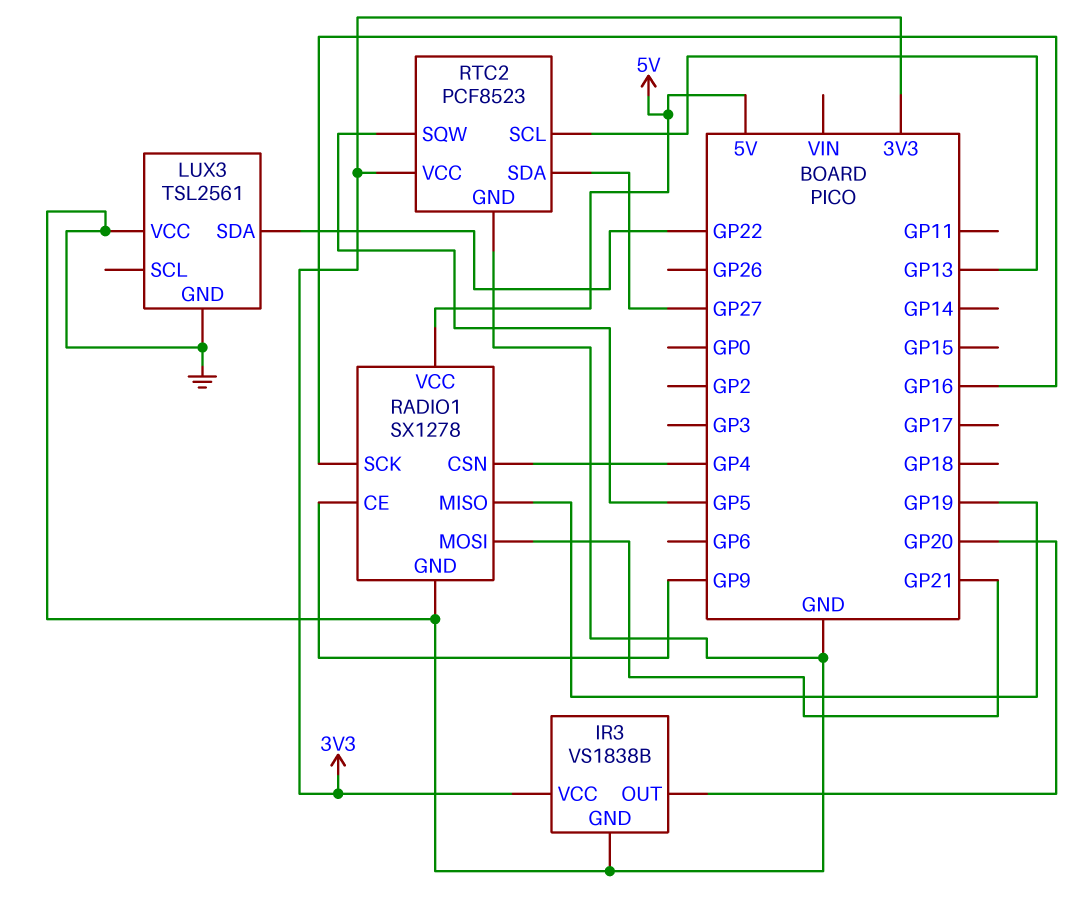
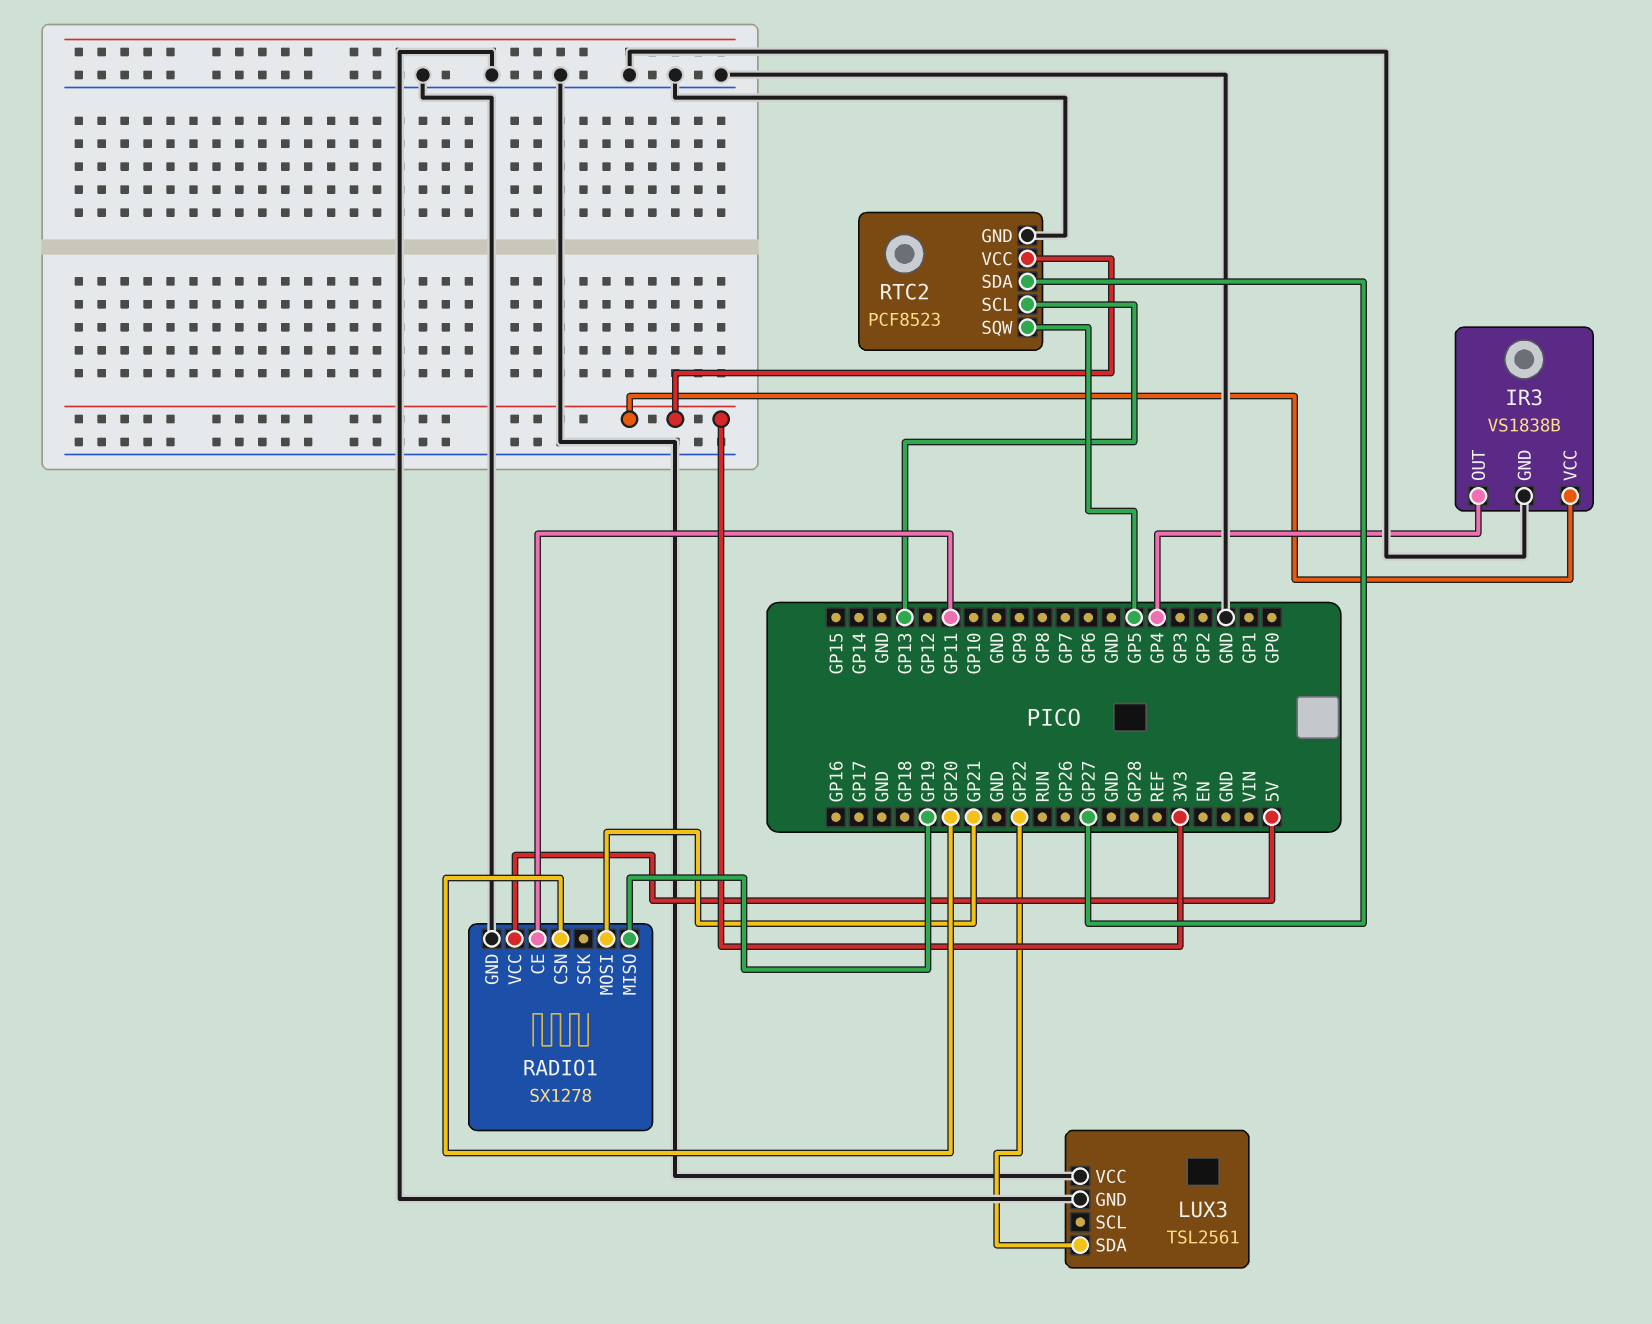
IR3 pin OUT: GP20 -> GP4
RADIO1 pin CE: GP9 -> GP11
RADIO1 pin CSN: GP4 -> GP20
RADIO1 pin SCK: GP16 -> none

